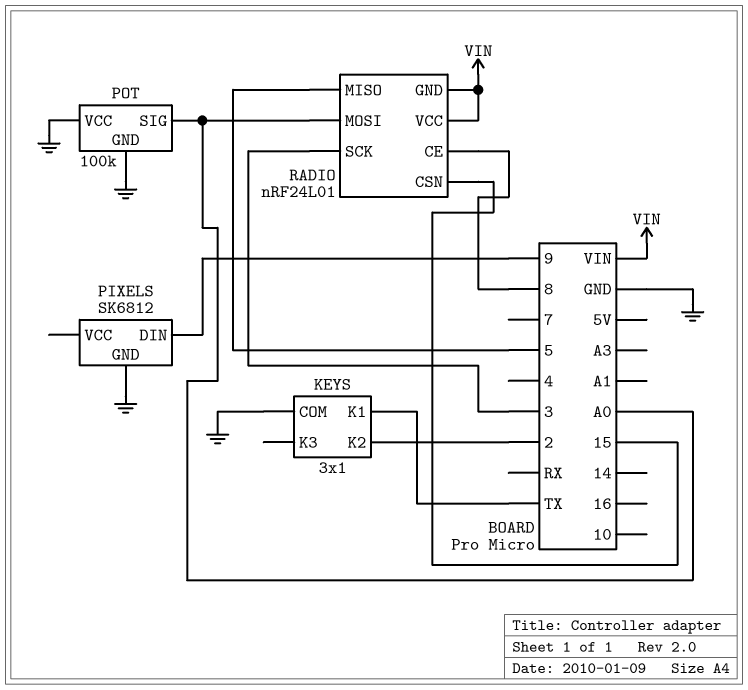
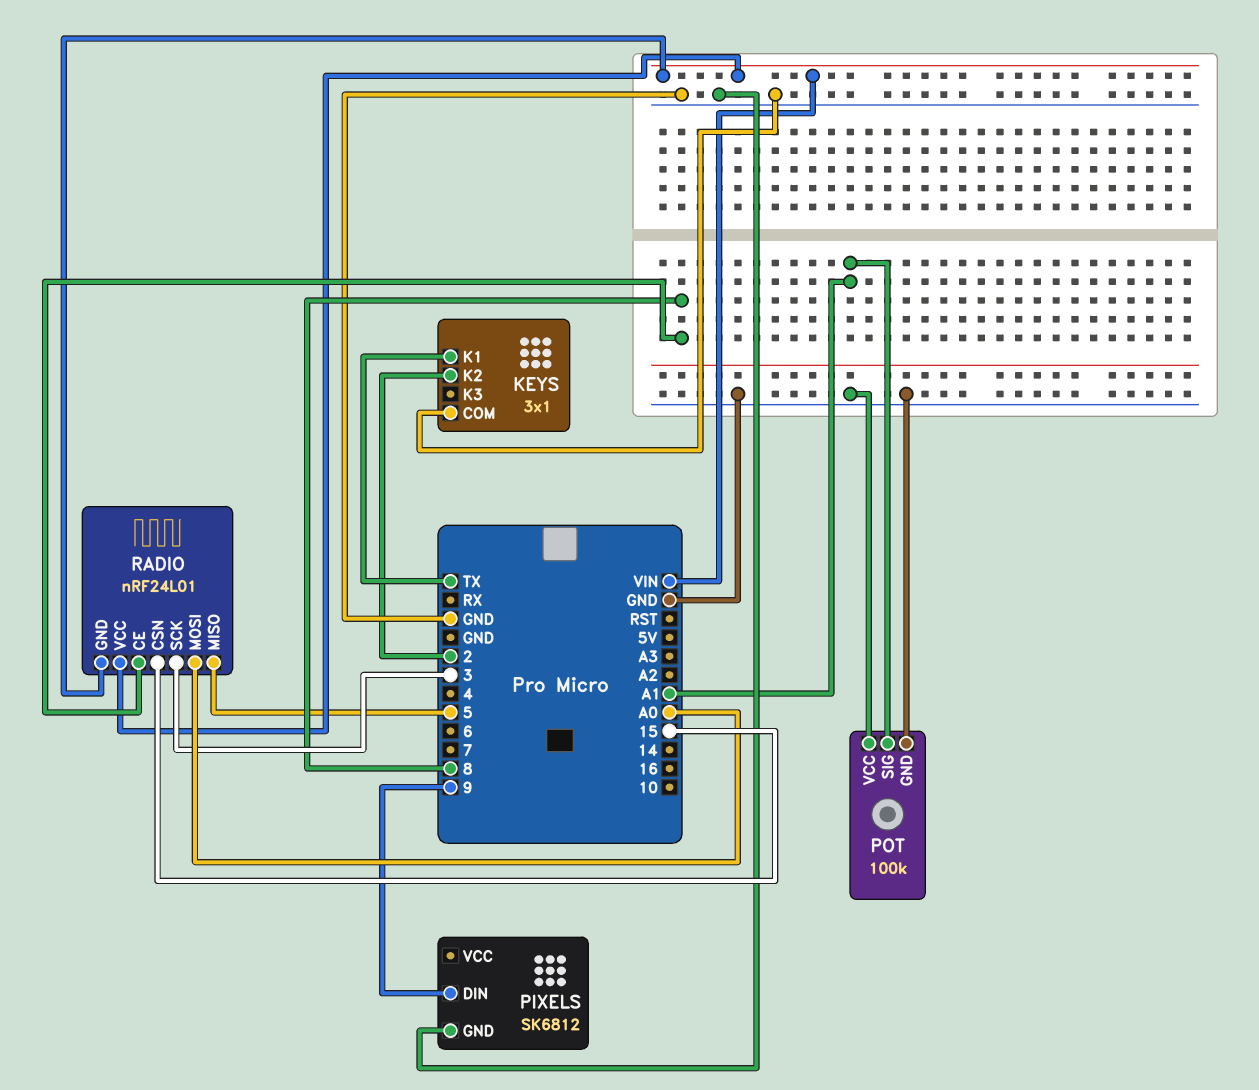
POT pin SIG: A0 -> A1

